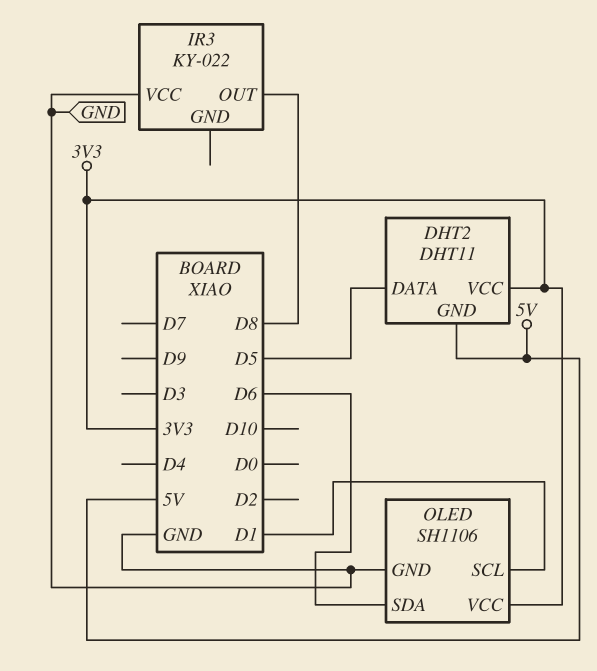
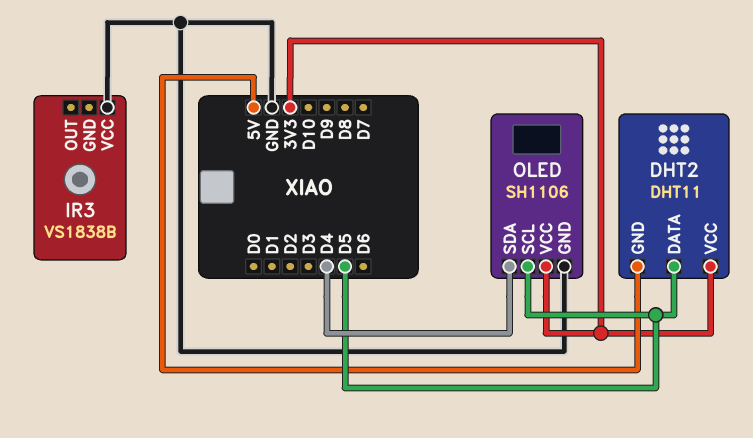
IR3: KY-022 -> VS1838B
IR3 pin OUT: D8 -> none
OLED pin SCL: D1 -> D5
OLED pin SDA: D6 -> D4

